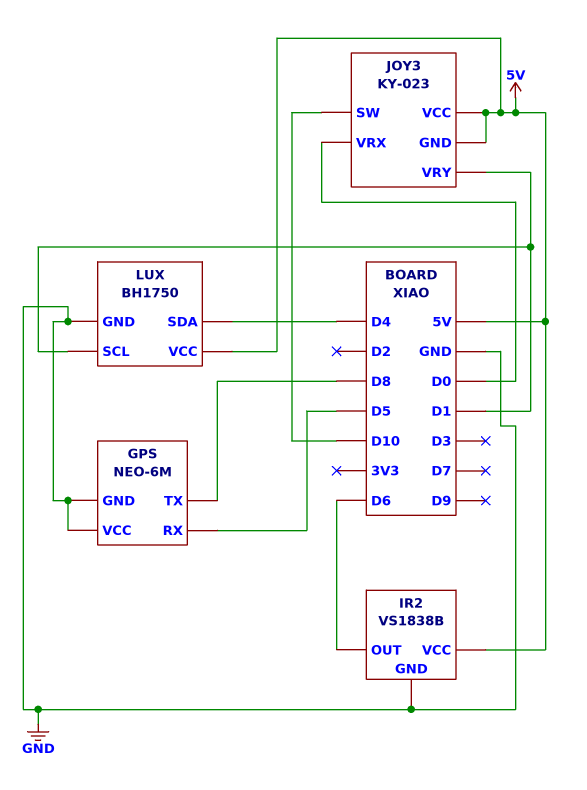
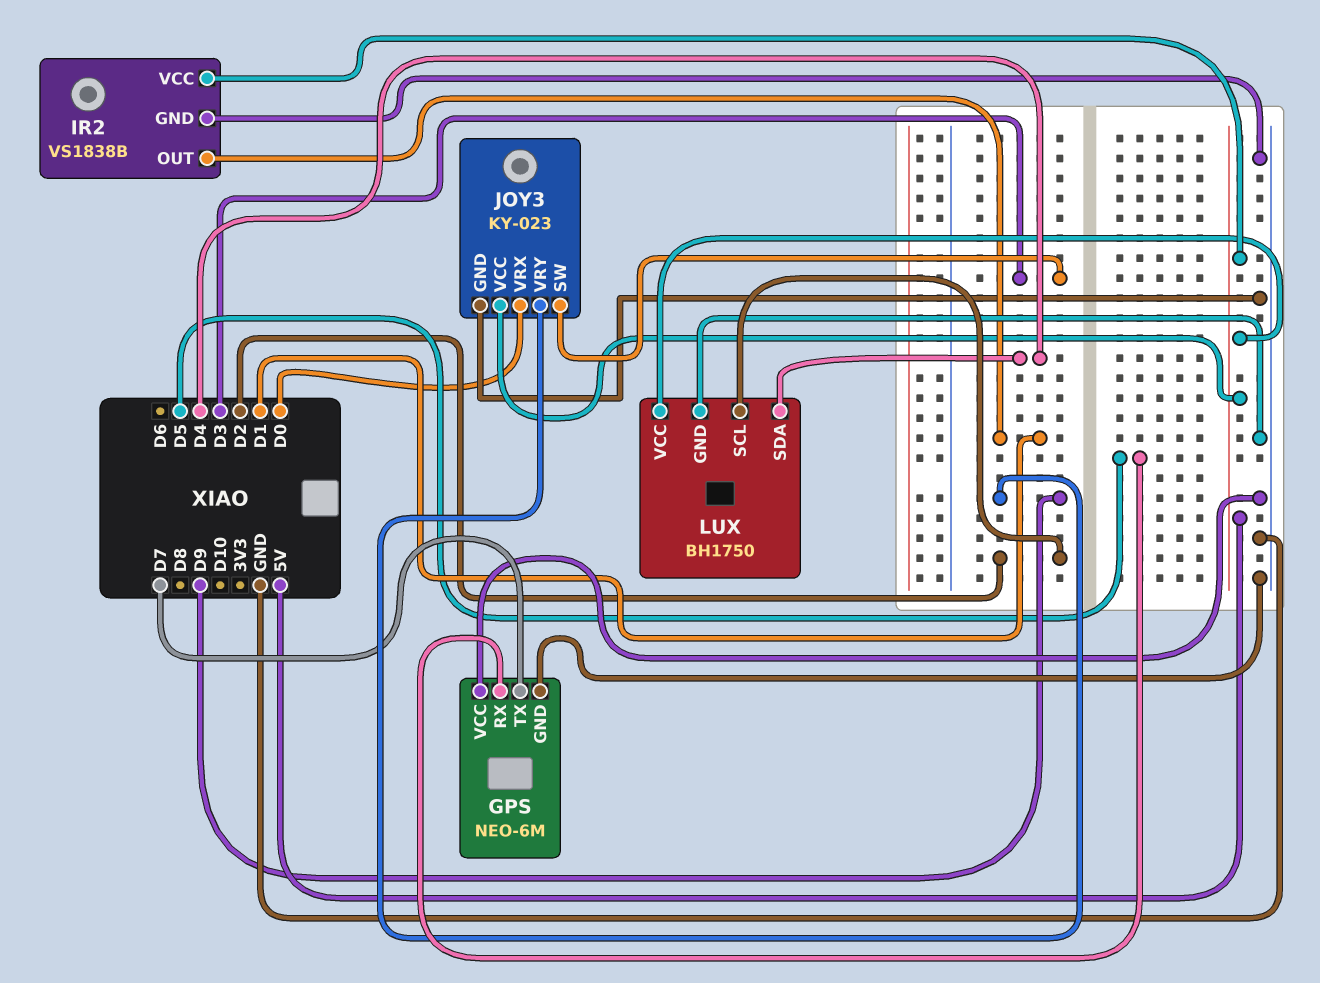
GPS pin TX: D8 -> D7
IR2 pin OUT: D6 -> D1
JOY3 pin GND: 5V -> GND
JOY3 pin SW: D10 -> D3
JOY3 pin VRY: D1 -> D9
LUX pin SCL: D1 -> D2

